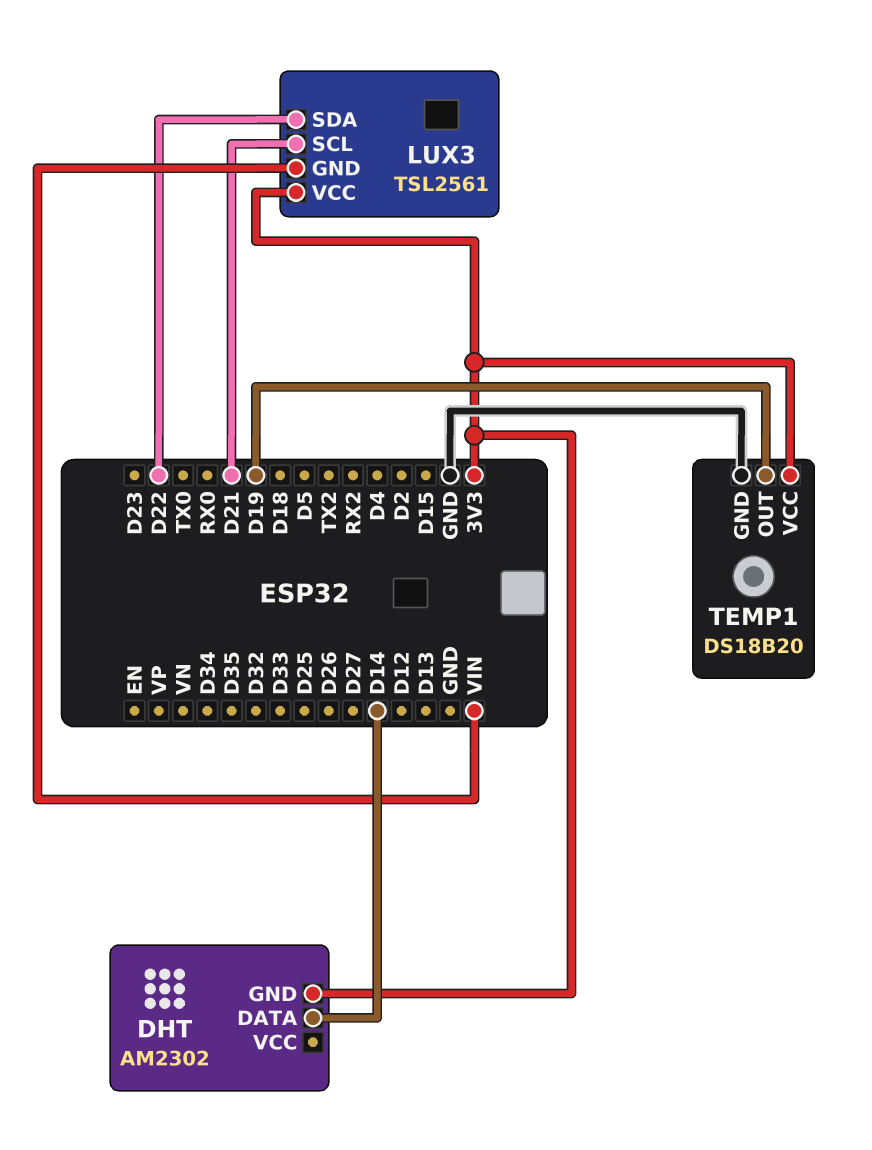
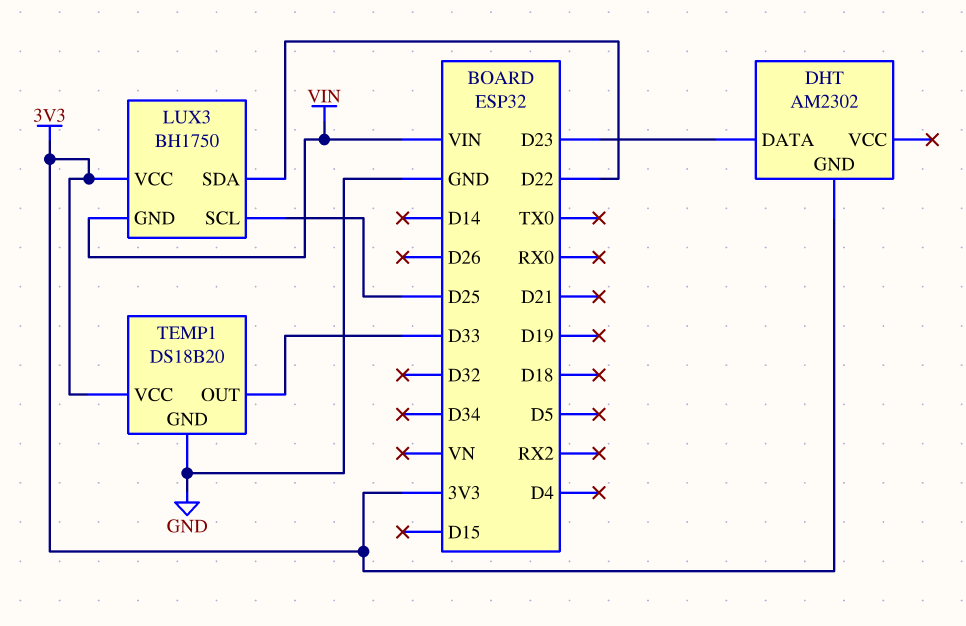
DHT pin DATA: D14 -> D23
LUX3: TSL2561 -> BH1750
LUX3 pin SCL: D21 -> D25
TEMP1 pin OUT: D19 -> D33

